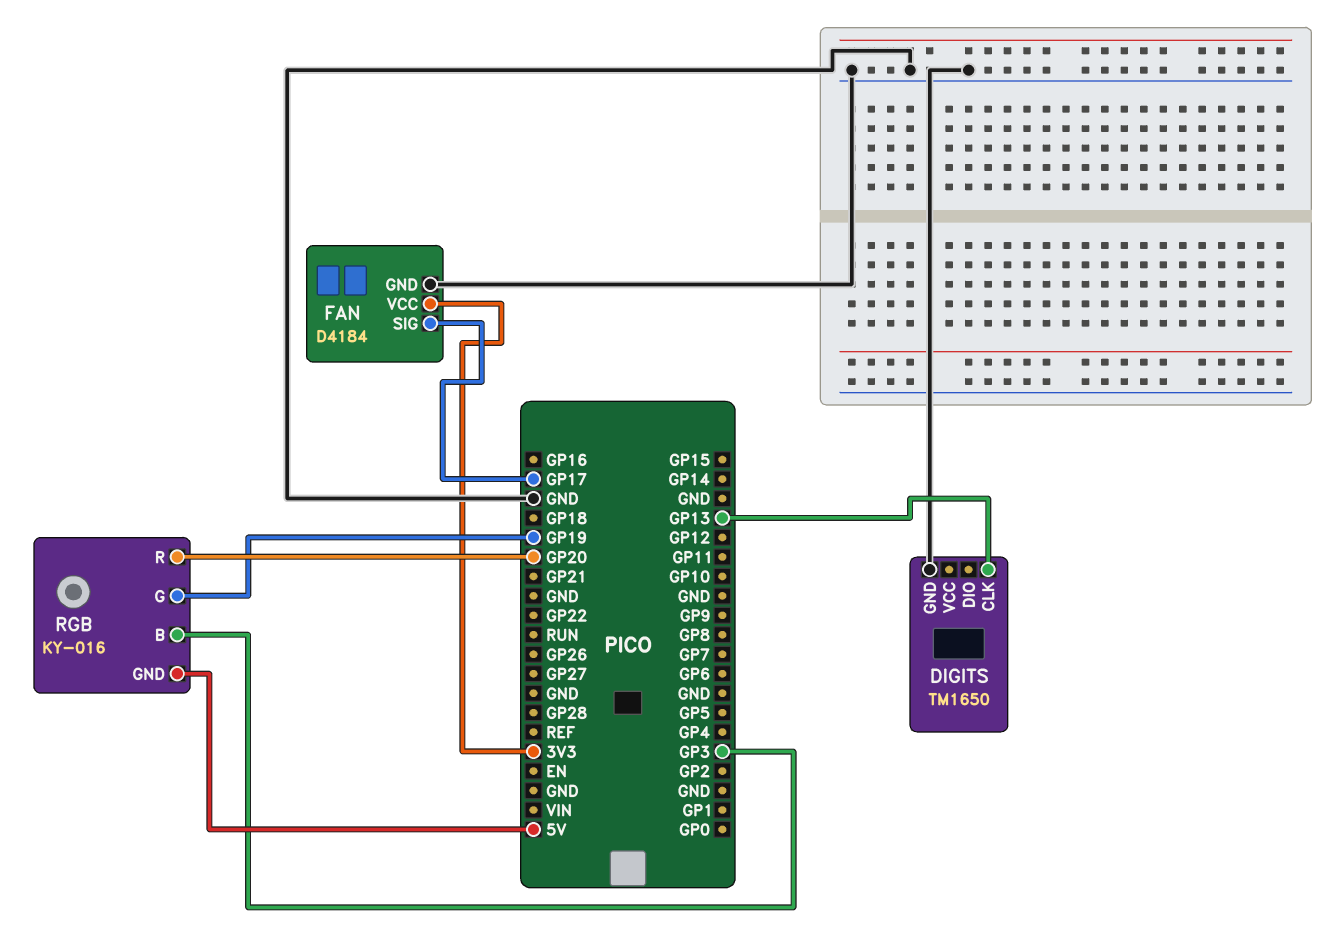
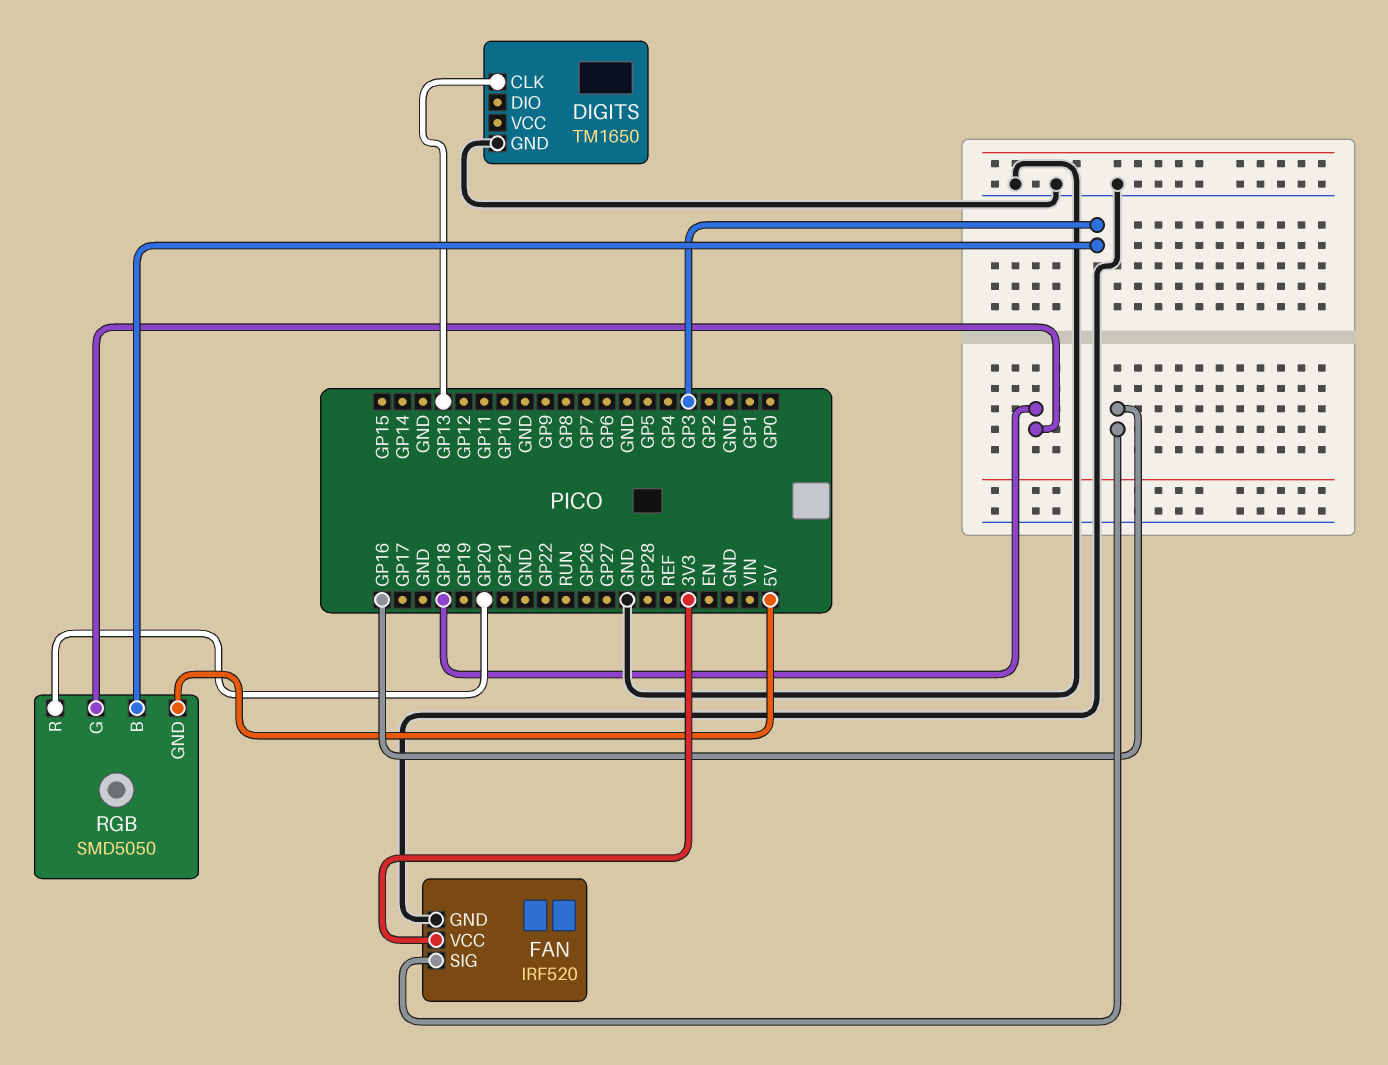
FAN: D4184 -> IRF520
FAN pin SIG: GP17 -> GP16
RGB: KY-016 -> SMD5050
RGB pin G: GP19 -> GP18

